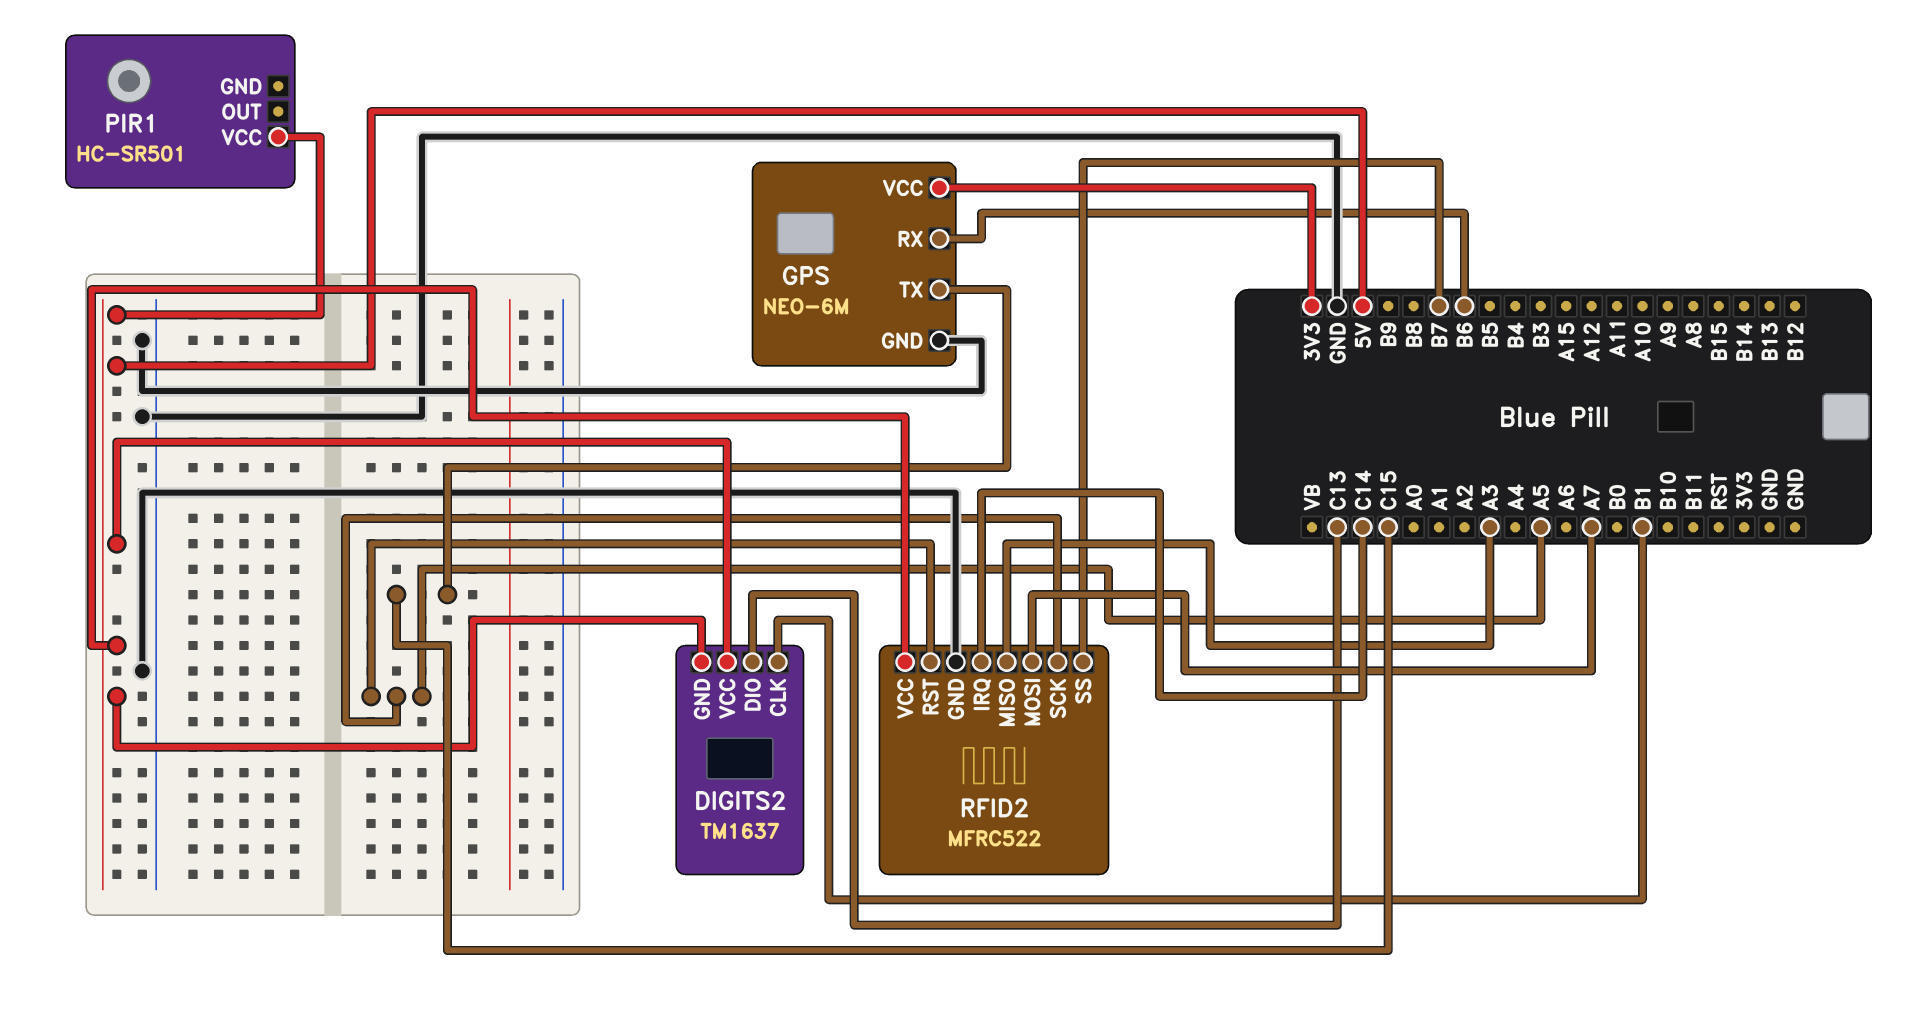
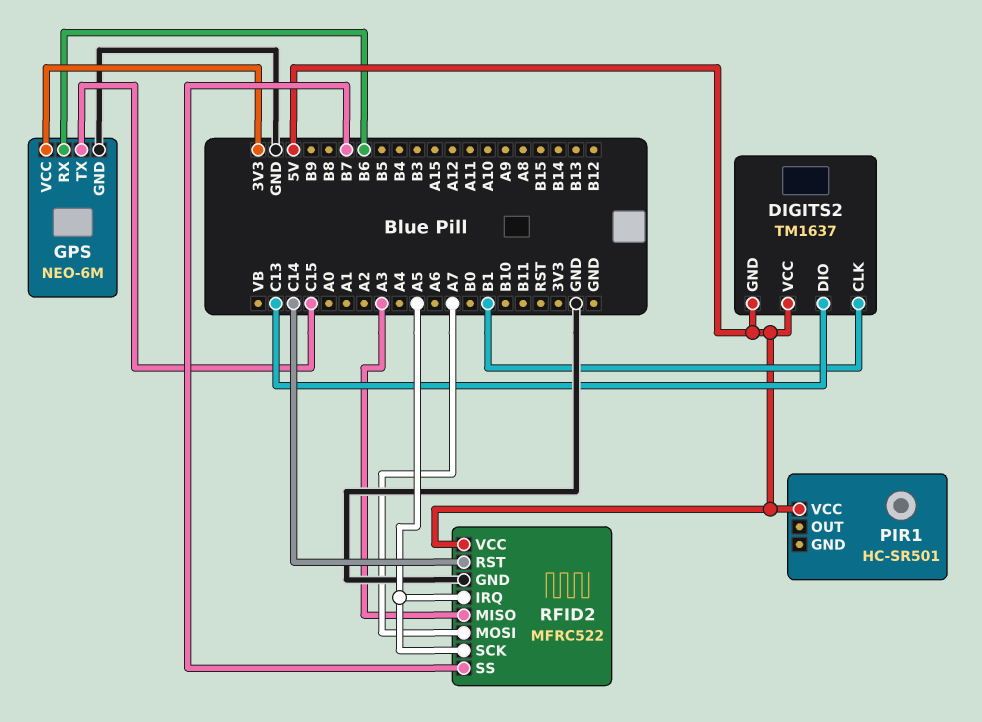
RFID2 pin IRQ: C14 -> A5
RFID2 pin RST: A5 -> C14

